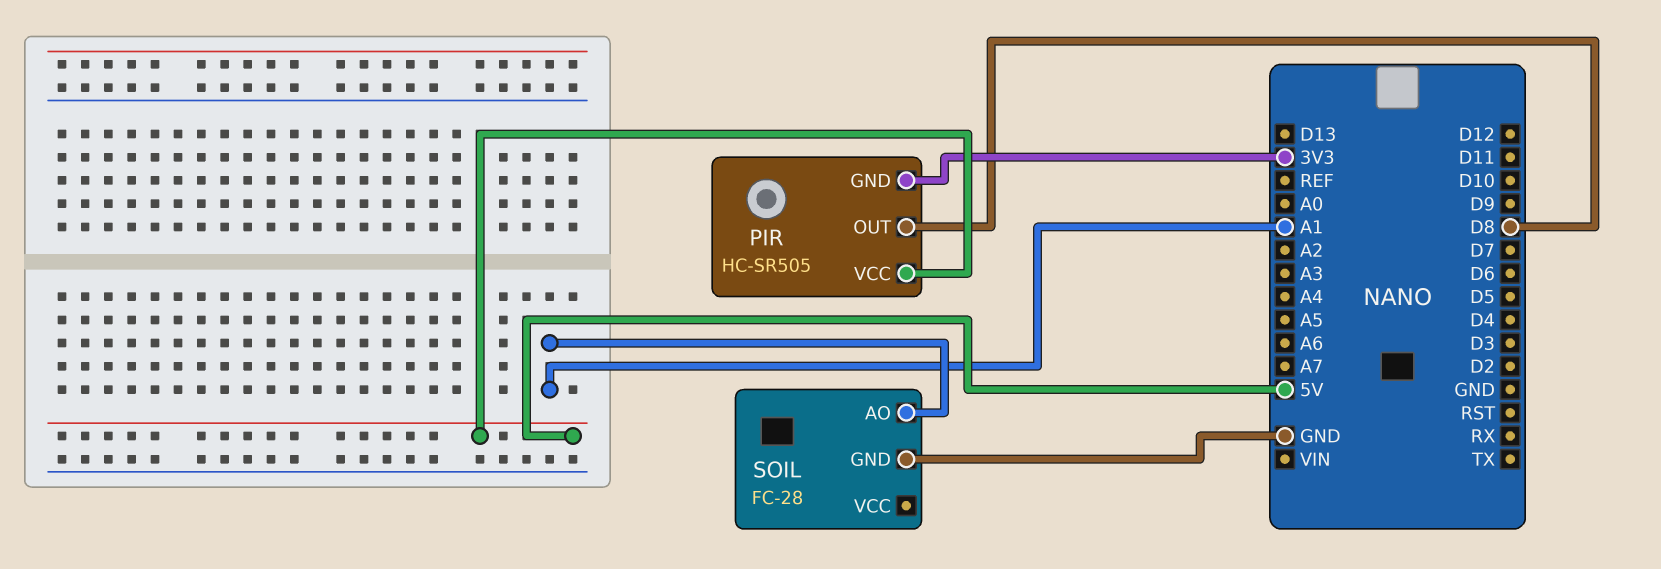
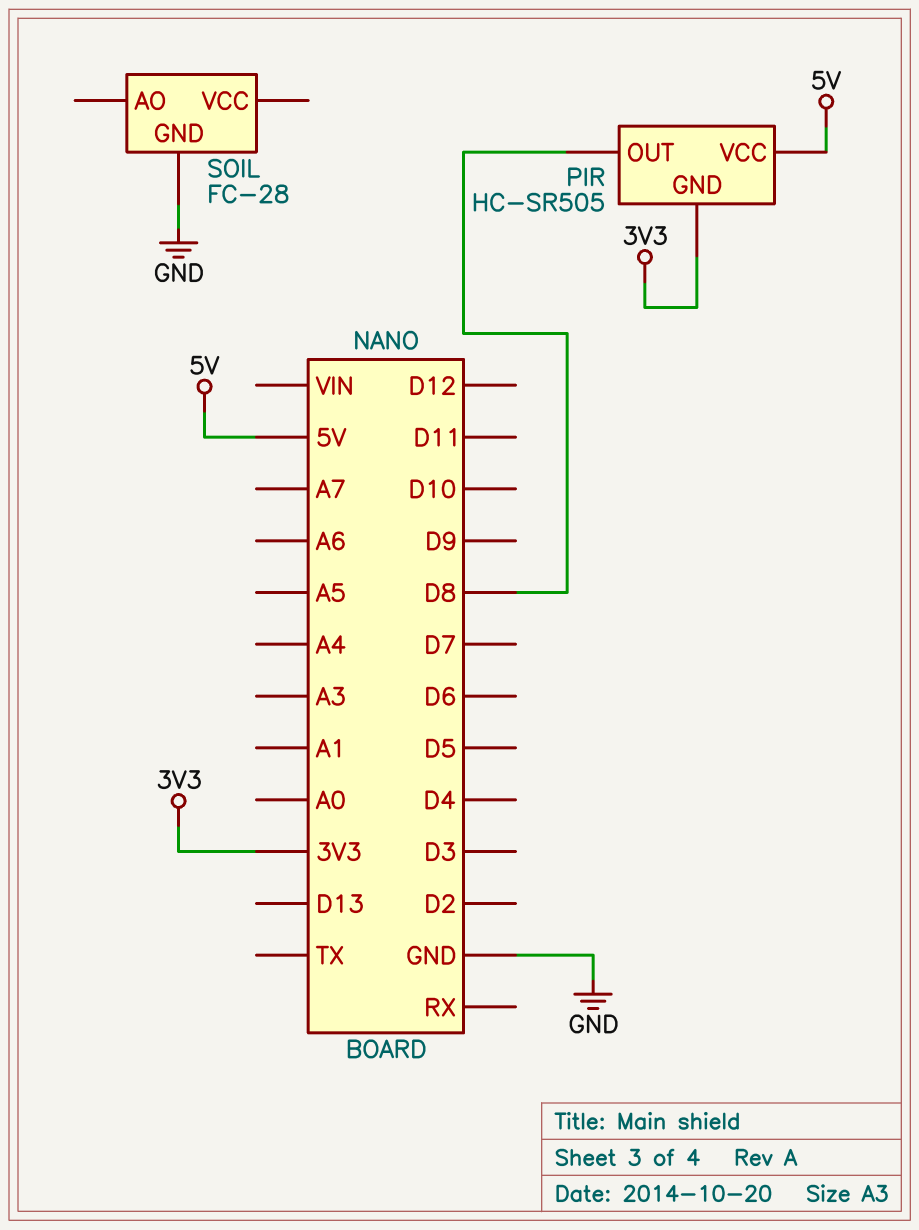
SOIL pin AO: A1 -> none

